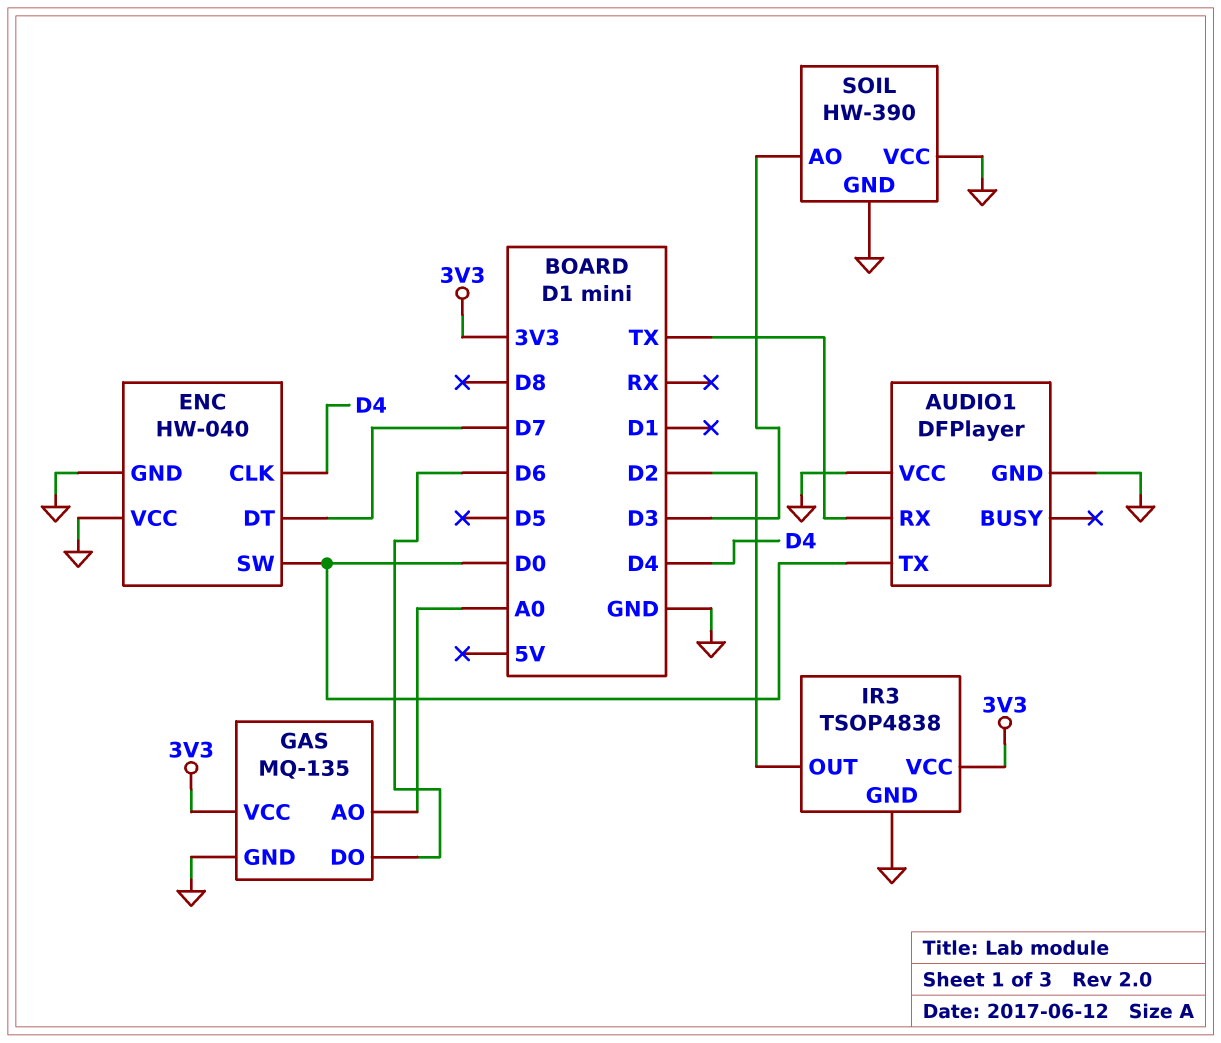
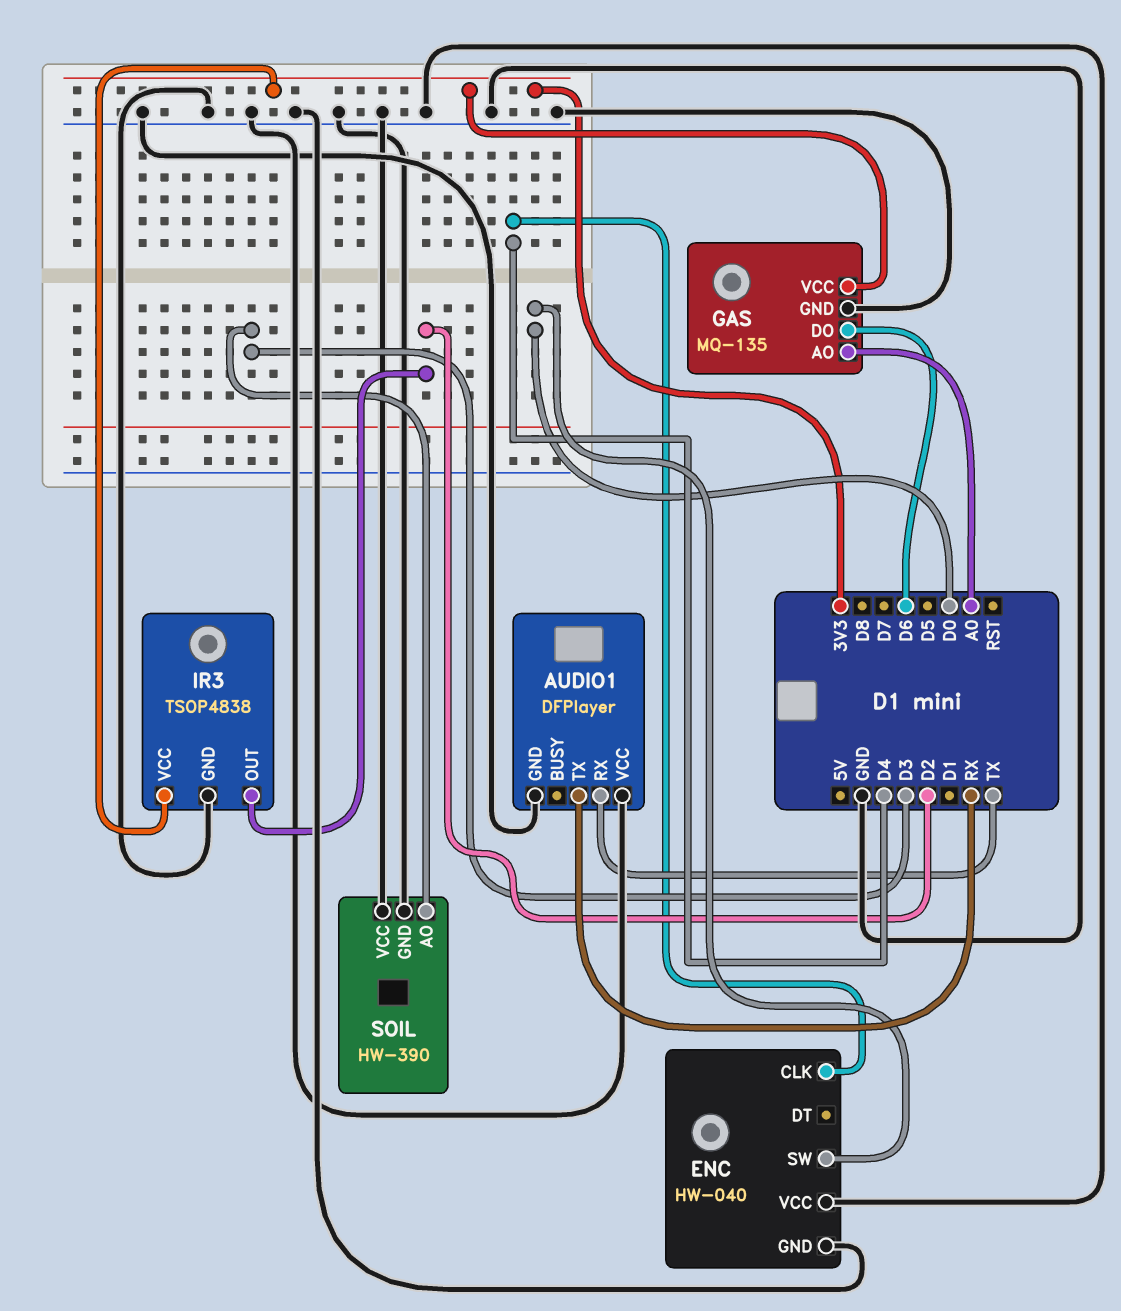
AUDIO1 pin TX: D0 -> RX
ENC pin DT: D7 -> none

